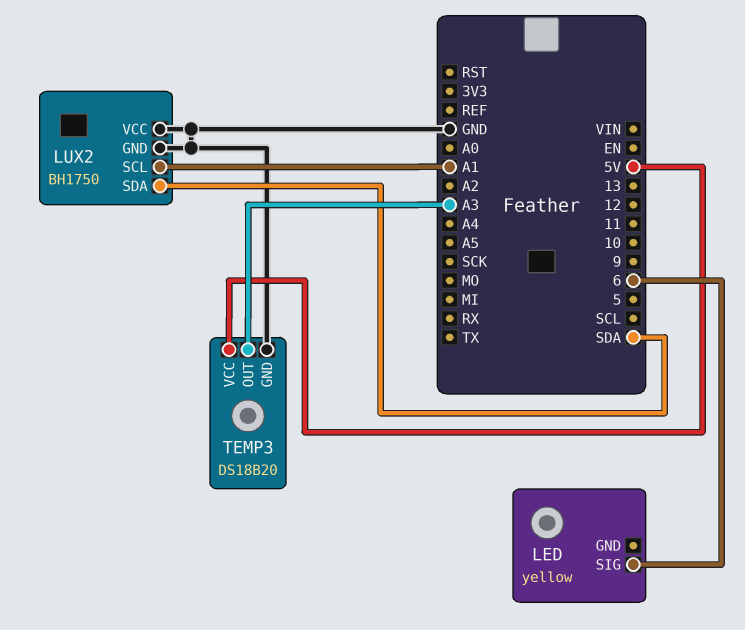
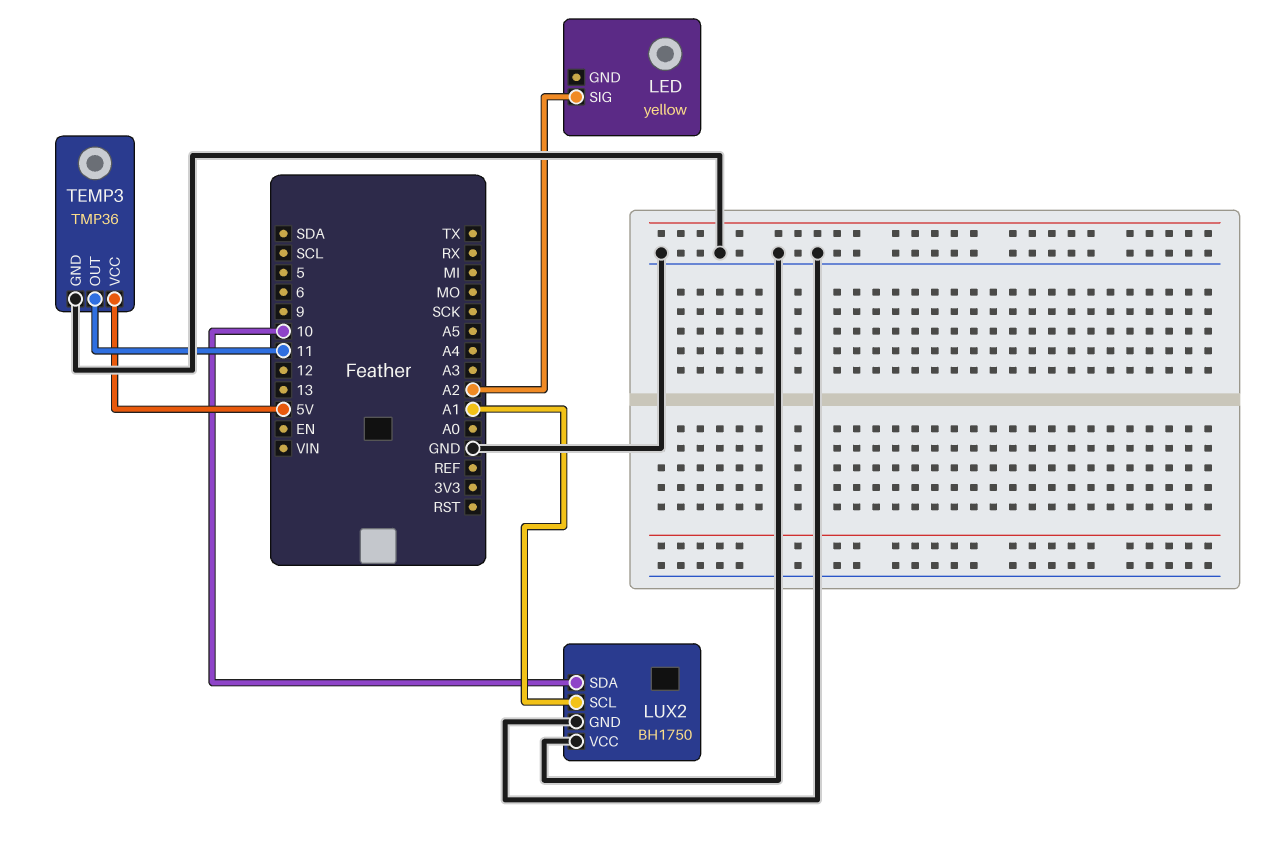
LED pin SIG: 6 -> A2
LUX2 pin SDA: SDA -> 10
TEMP3: DS18B20 -> TMP36
TEMP3 pin OUT: A3 -> 11

